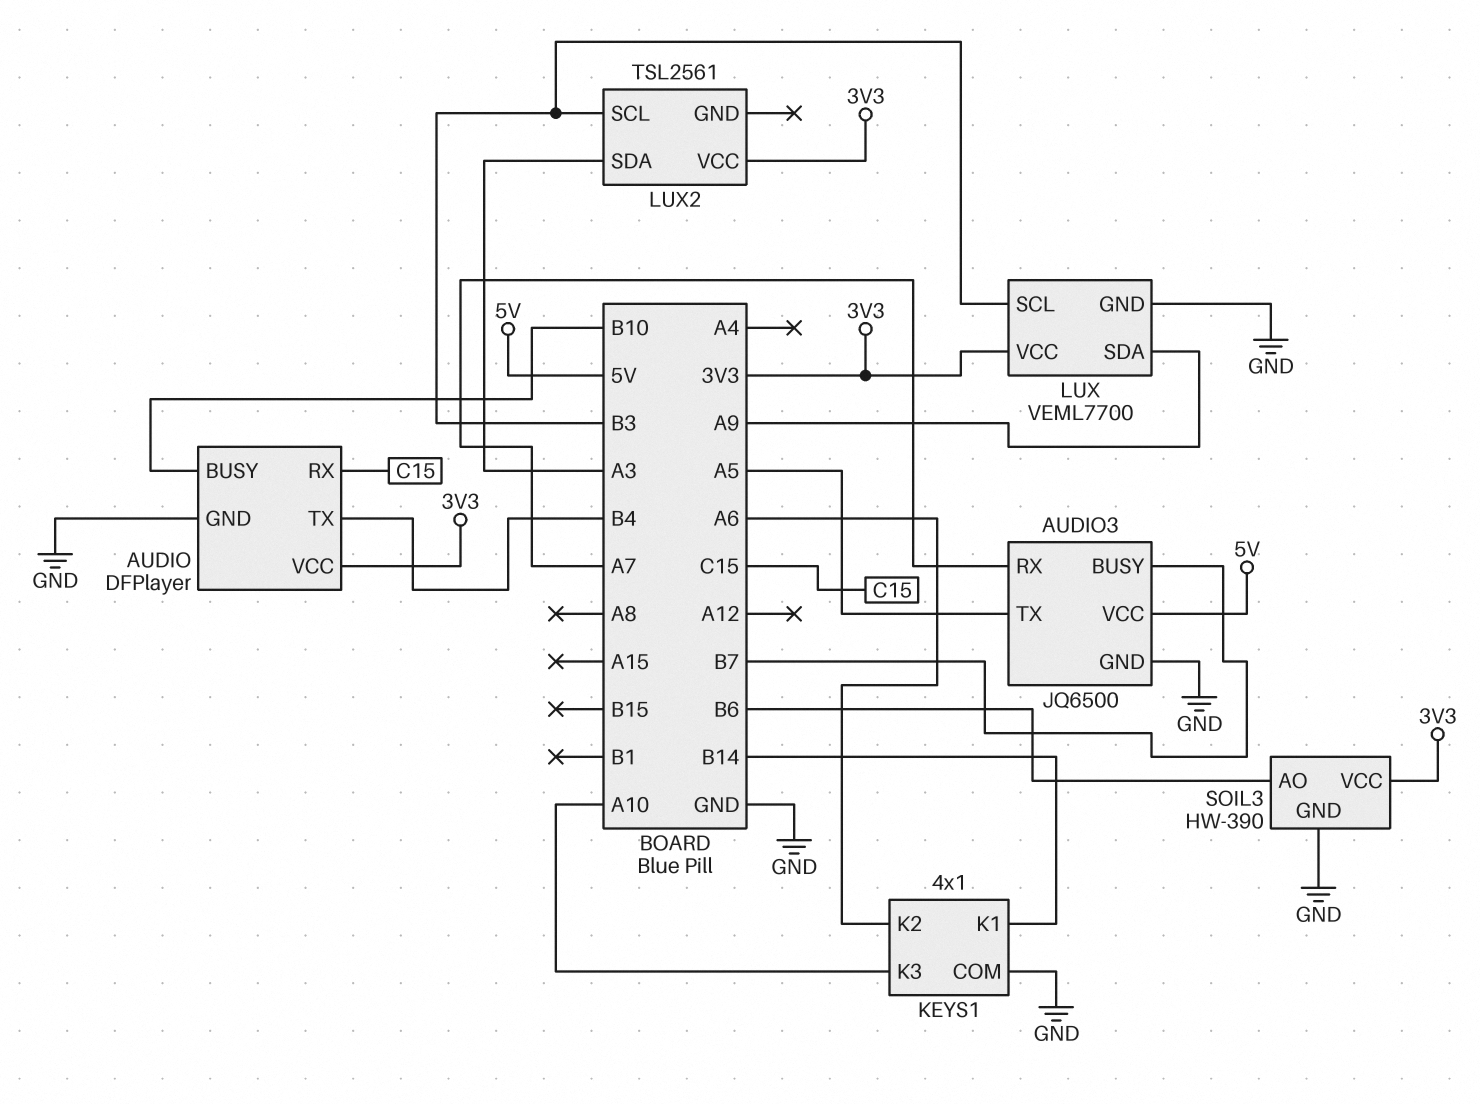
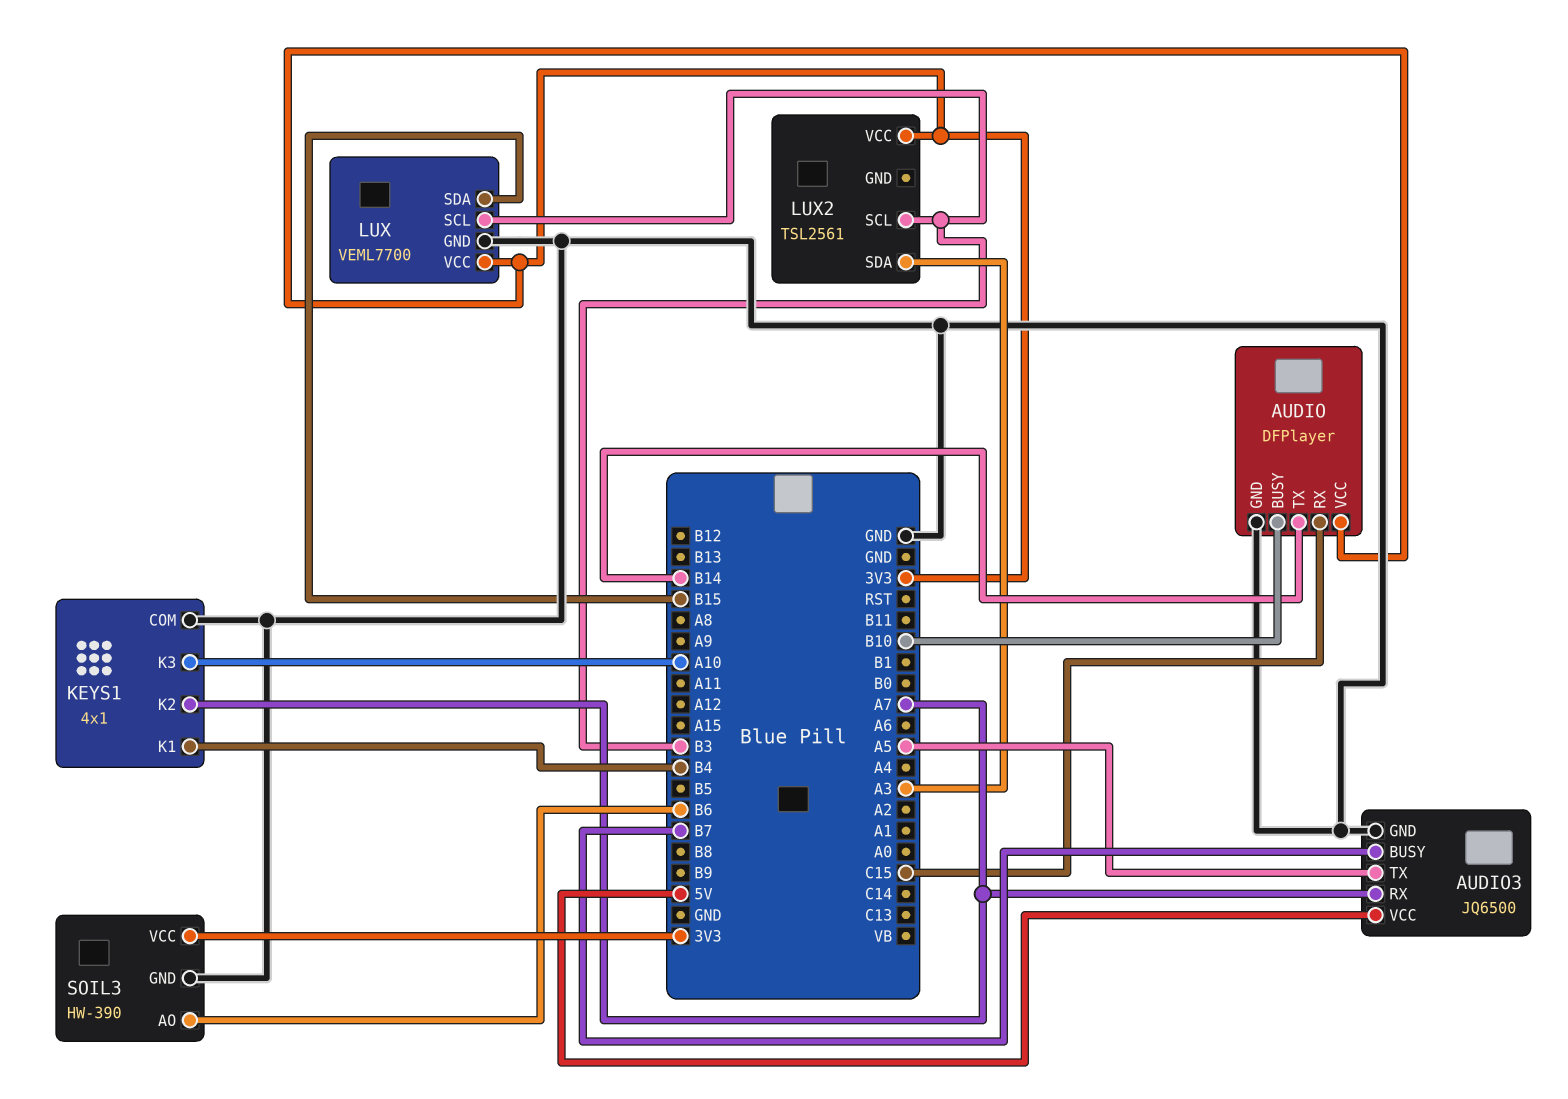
AUDIO pin TX: B4 -> B14
KEYS1 pin K1: B14 -> B4
KEYS1 pin K2: A6 -> A7
LUX pin SDA: A9 -> B15

